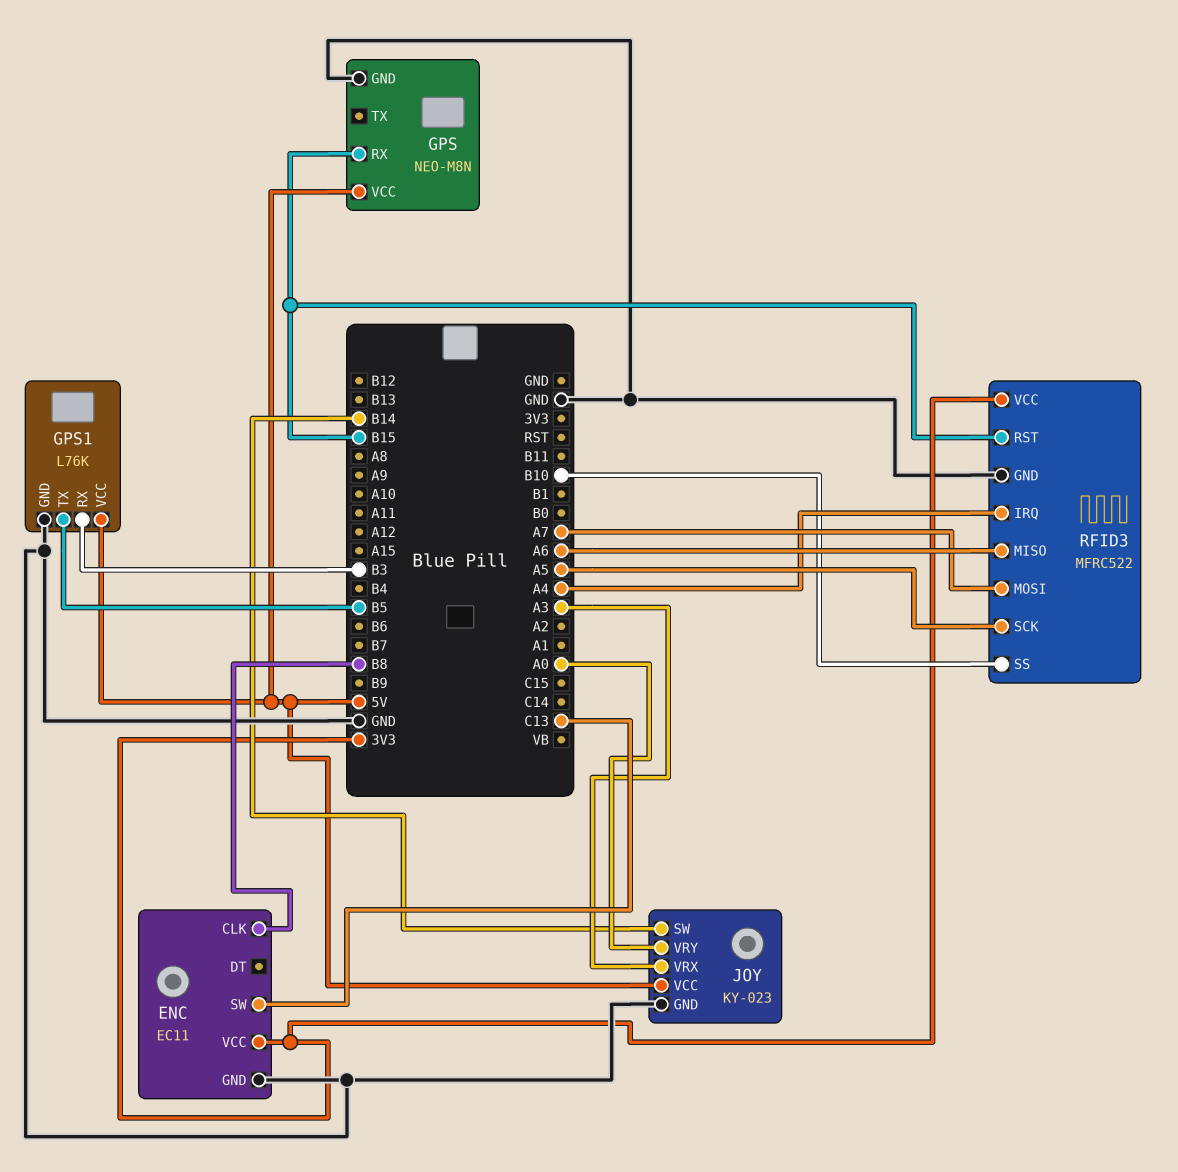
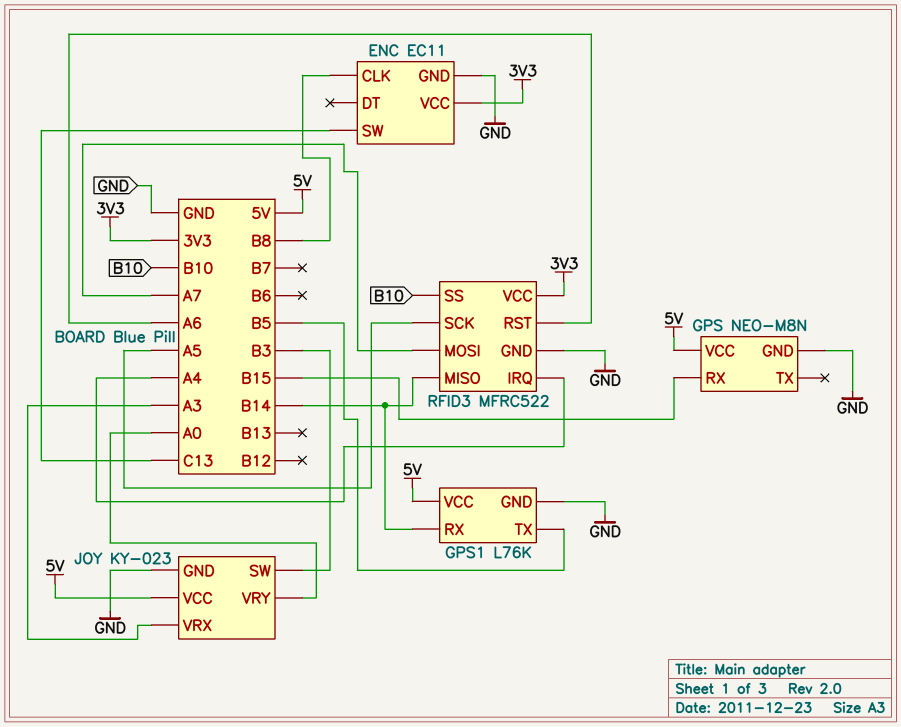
GPS1 pin RX: B3 -> B14
JOY pin SW: B14 -> B3
RFID3 pin MISO: A6 -> B14
RFID3 pin RST: B15 -> A6

